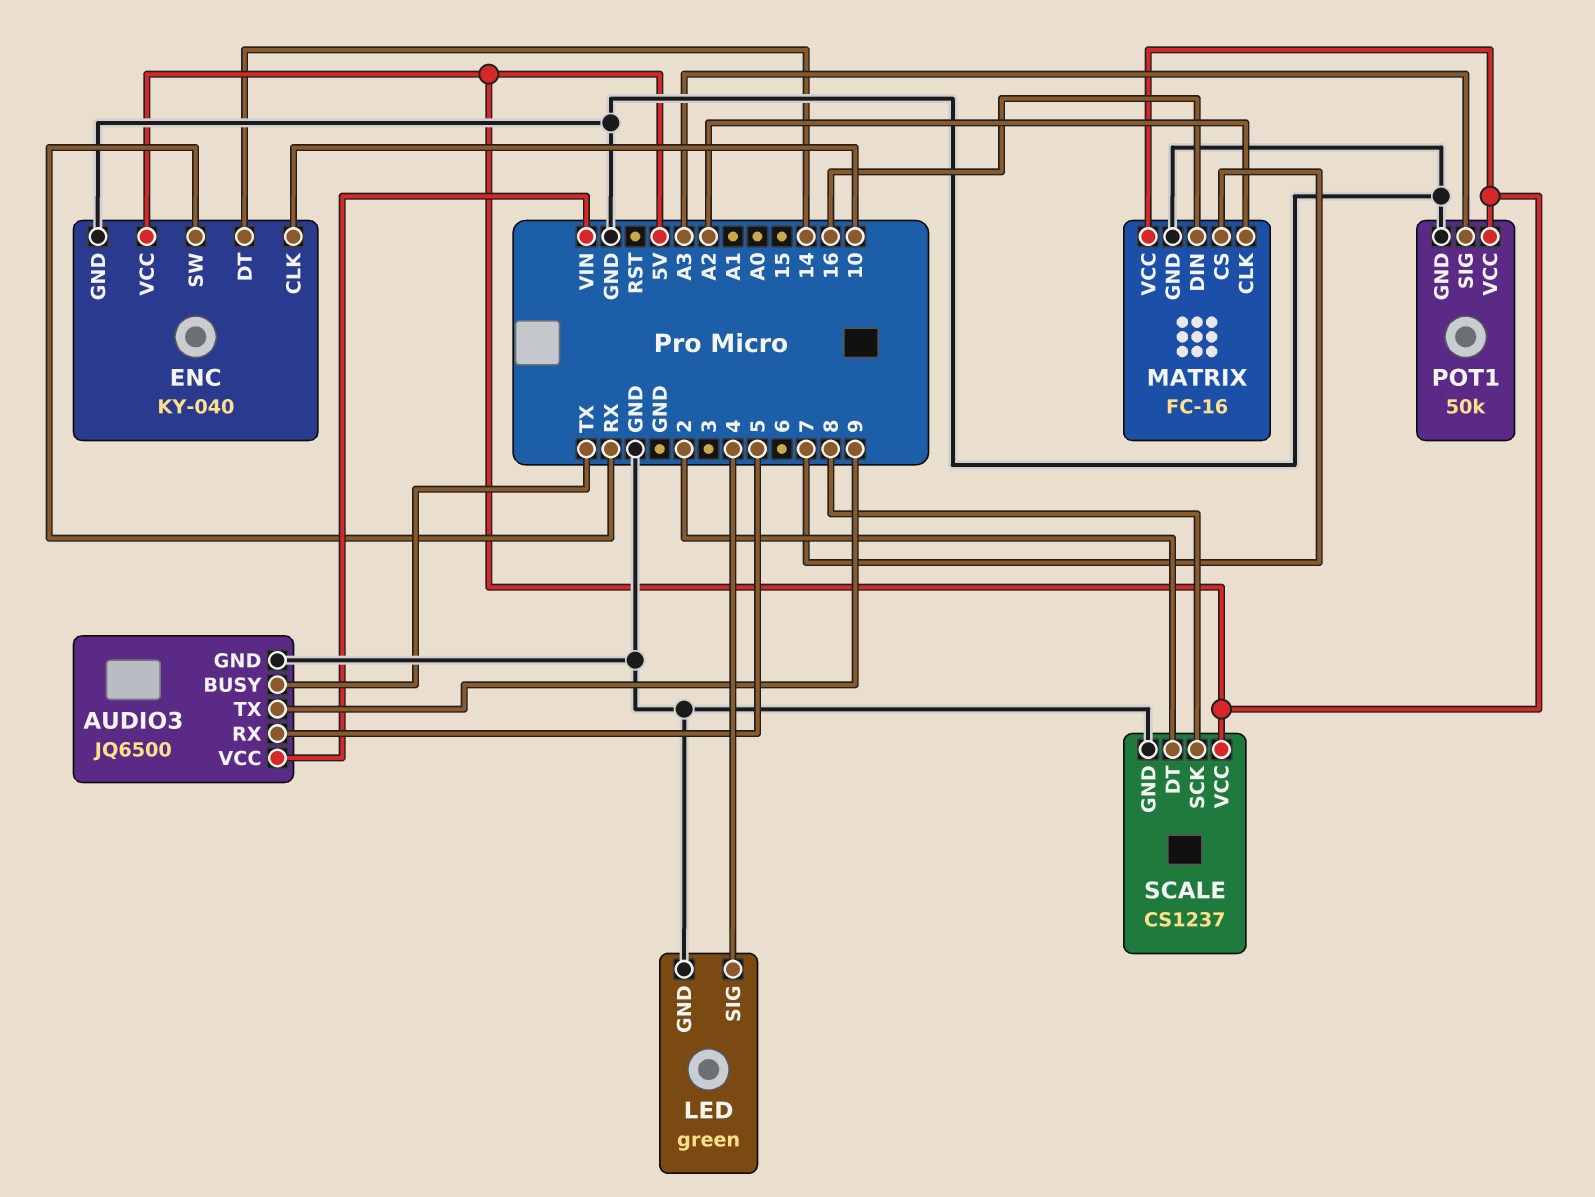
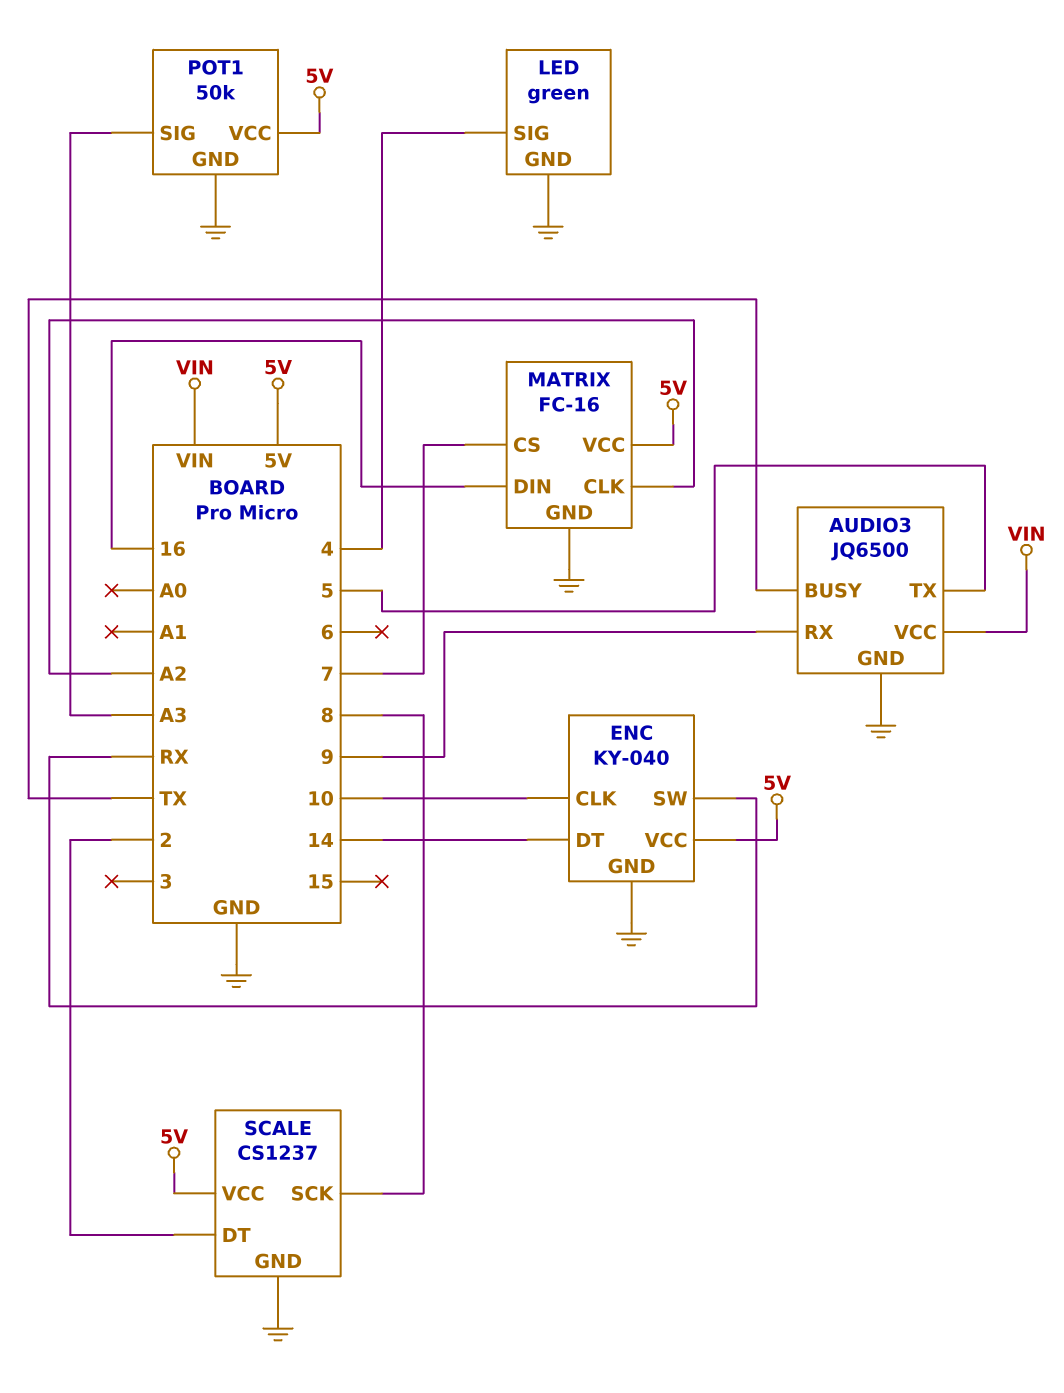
AUDIO3 pin RX: 5 -> 9
AUDIO3 pin TX: 9 -> 5

